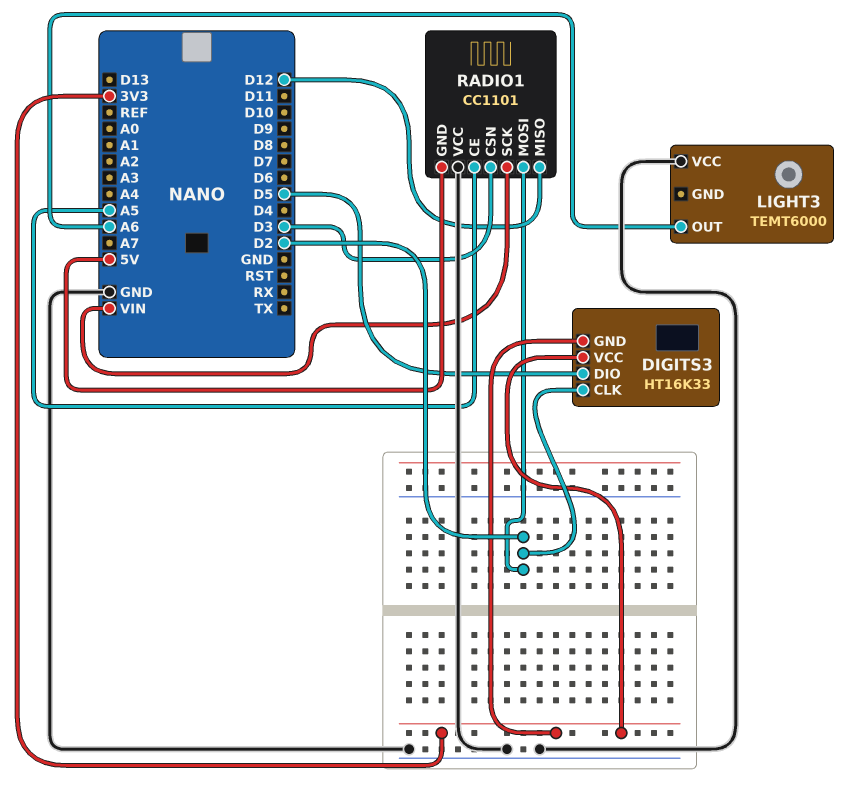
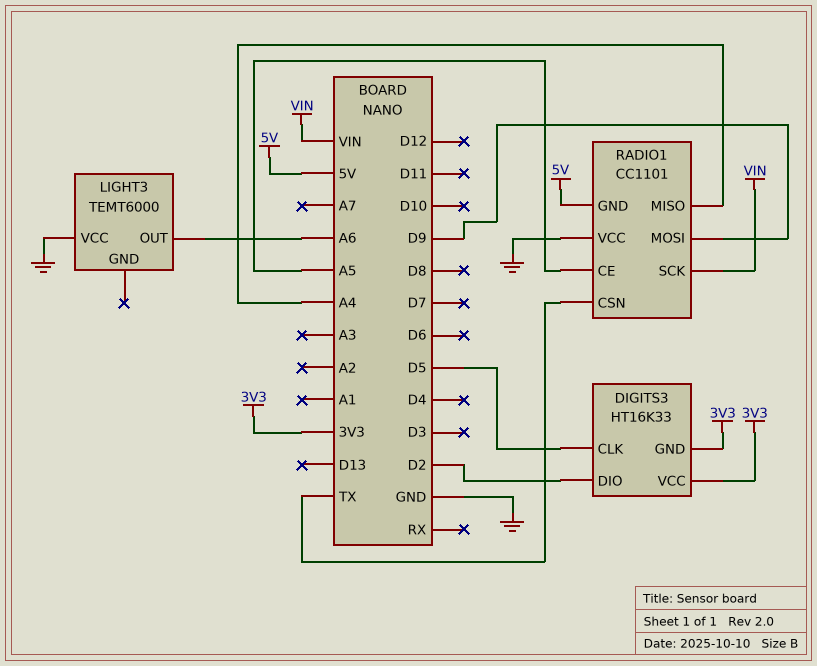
DIGITS3 pin CLK: D2 -> D5
DIGITS3 pin DIO: D5 -> D2
RADIO1 pin CSN: D3 -> TX
RADIO1 pin MISO: D12 -> A4
RADIO1 pin MOSI: D2 -> D9

